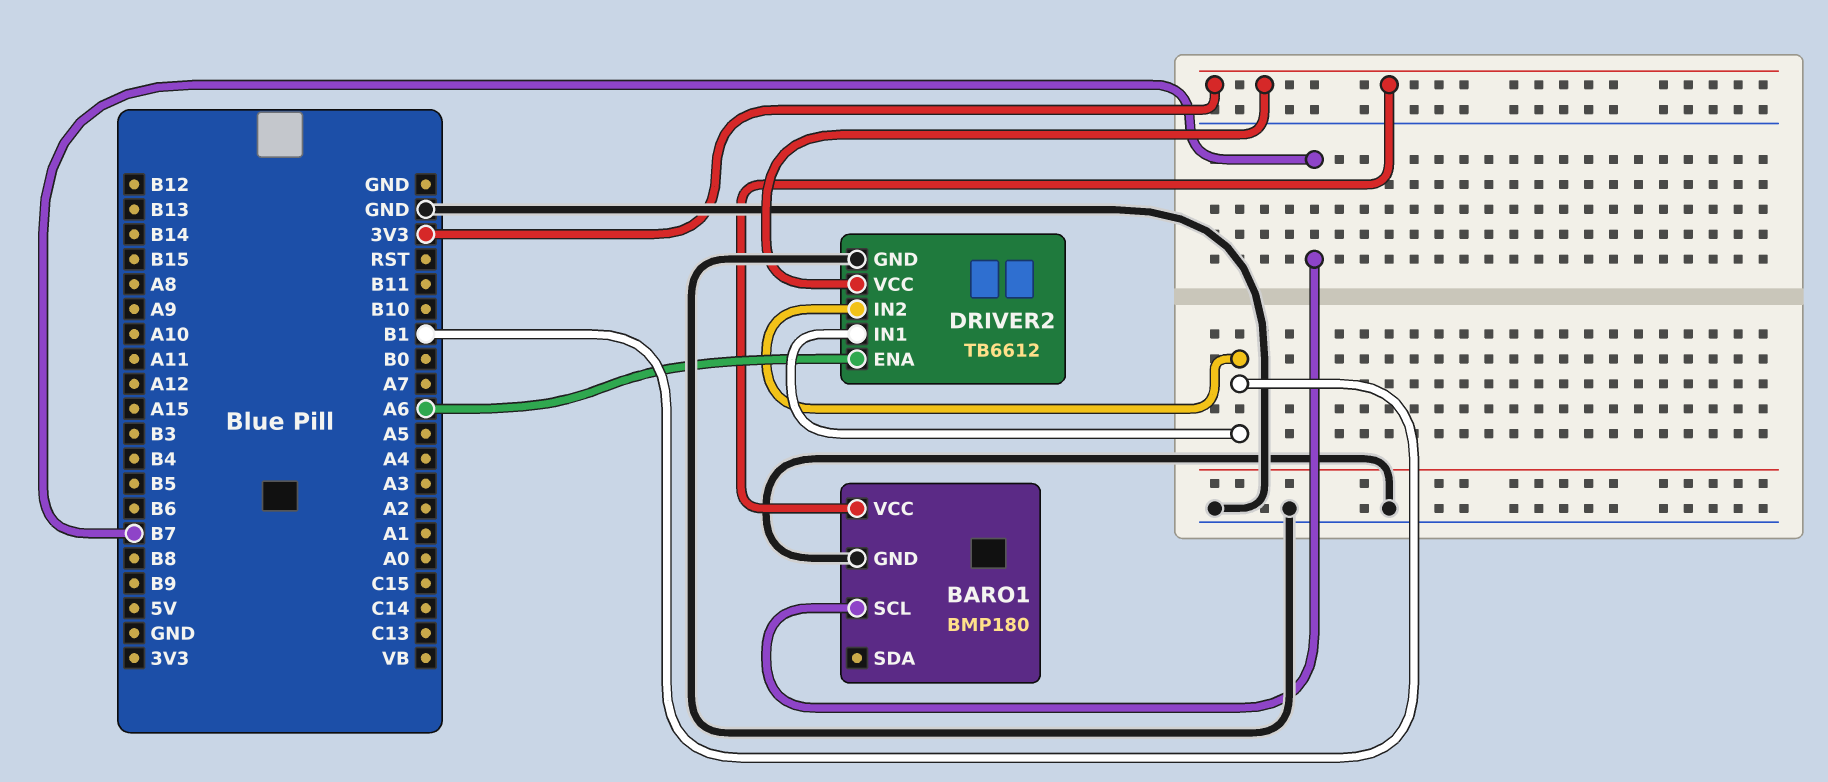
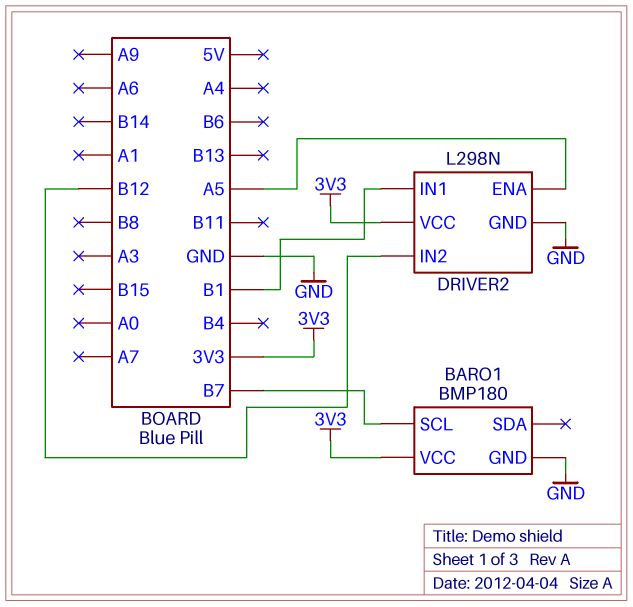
DRIVER2: TB6612 -> L298N
DRIVER2 pin ENA: A6 -> A5
DRIVER2 pin IN2: B1 -> B12

